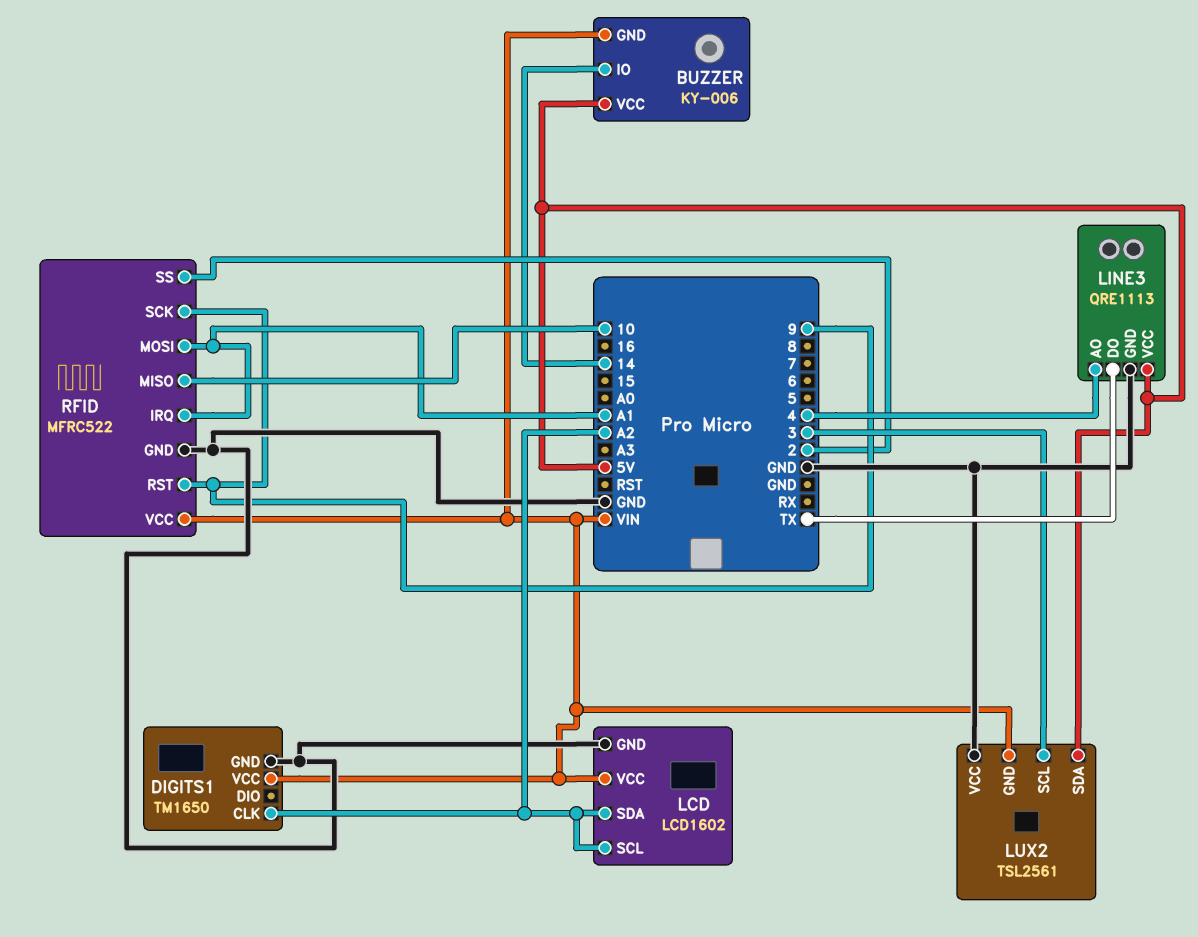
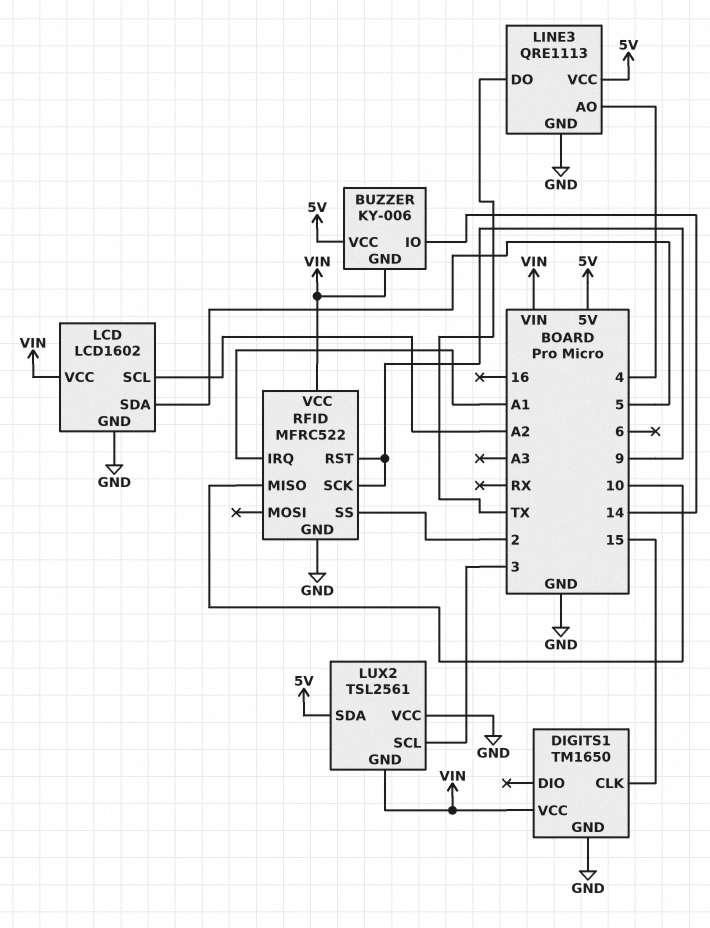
DIGITS1 pin CLK: A2 -> 15
LCD pin SDA: A2 -> 5
RFID pin MOSI: A1 -> none

